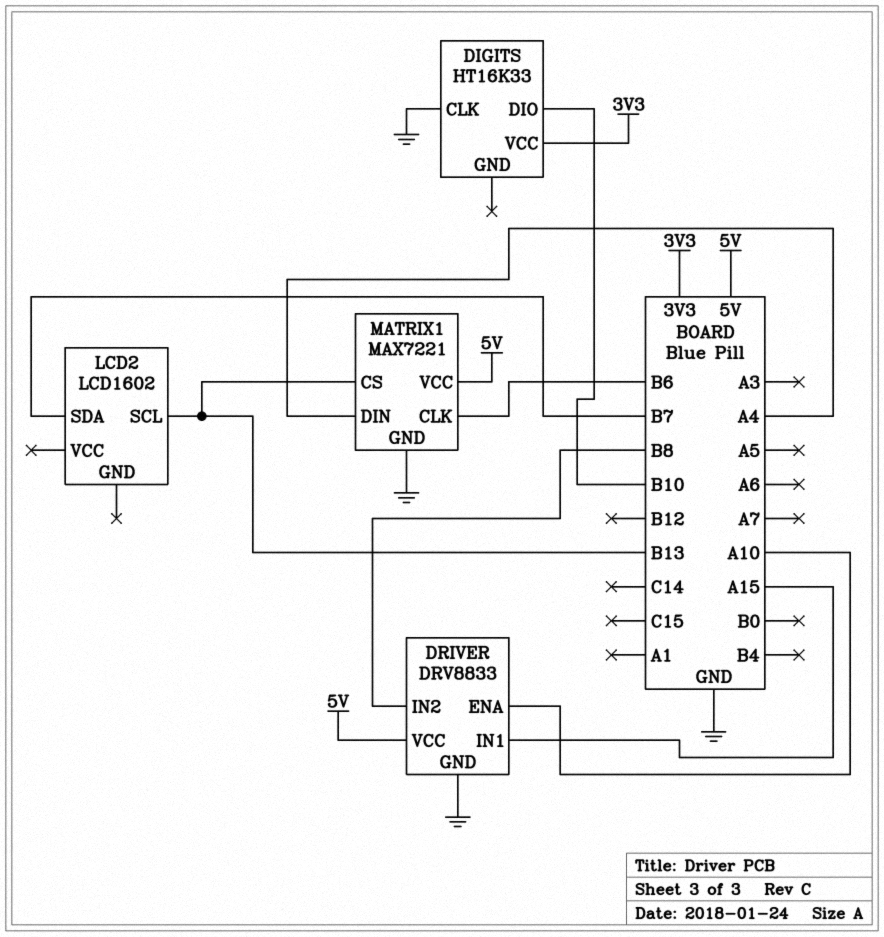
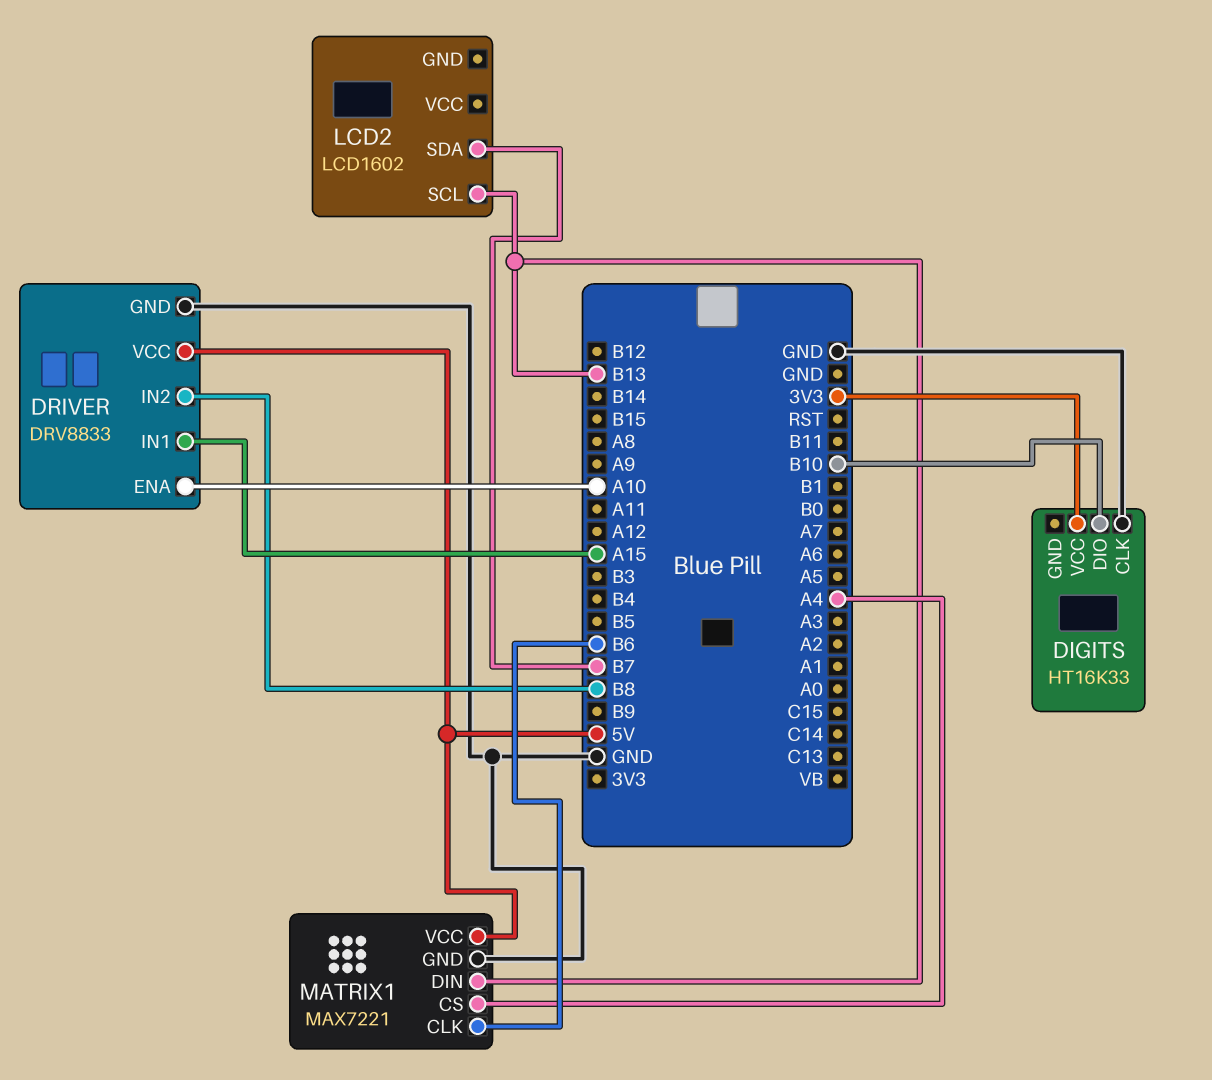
MATRIX1 pin CS: B13 -> A4
MATRIX1 pin DIN: A4 -> B13

